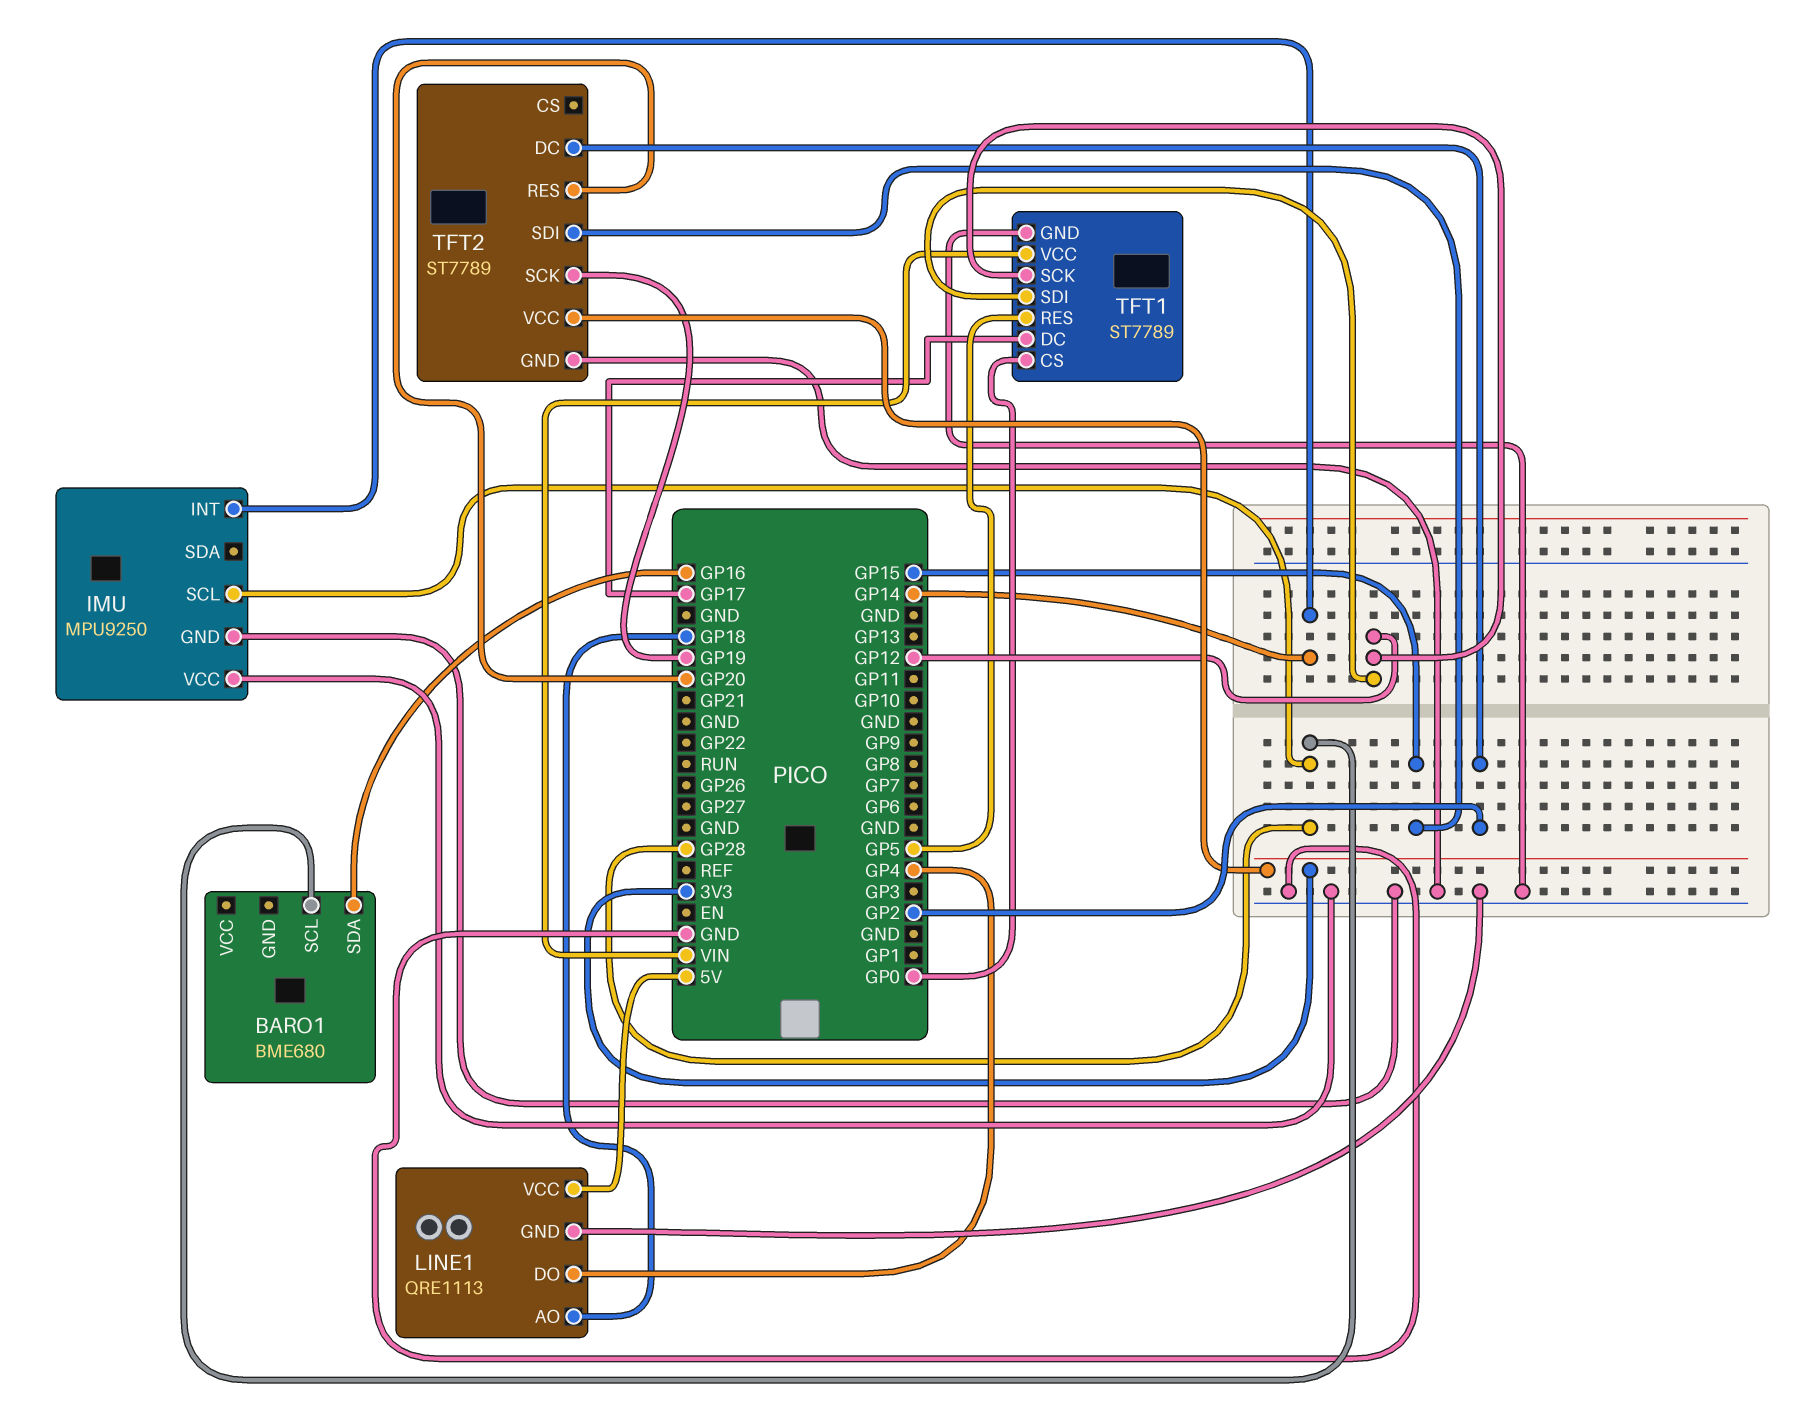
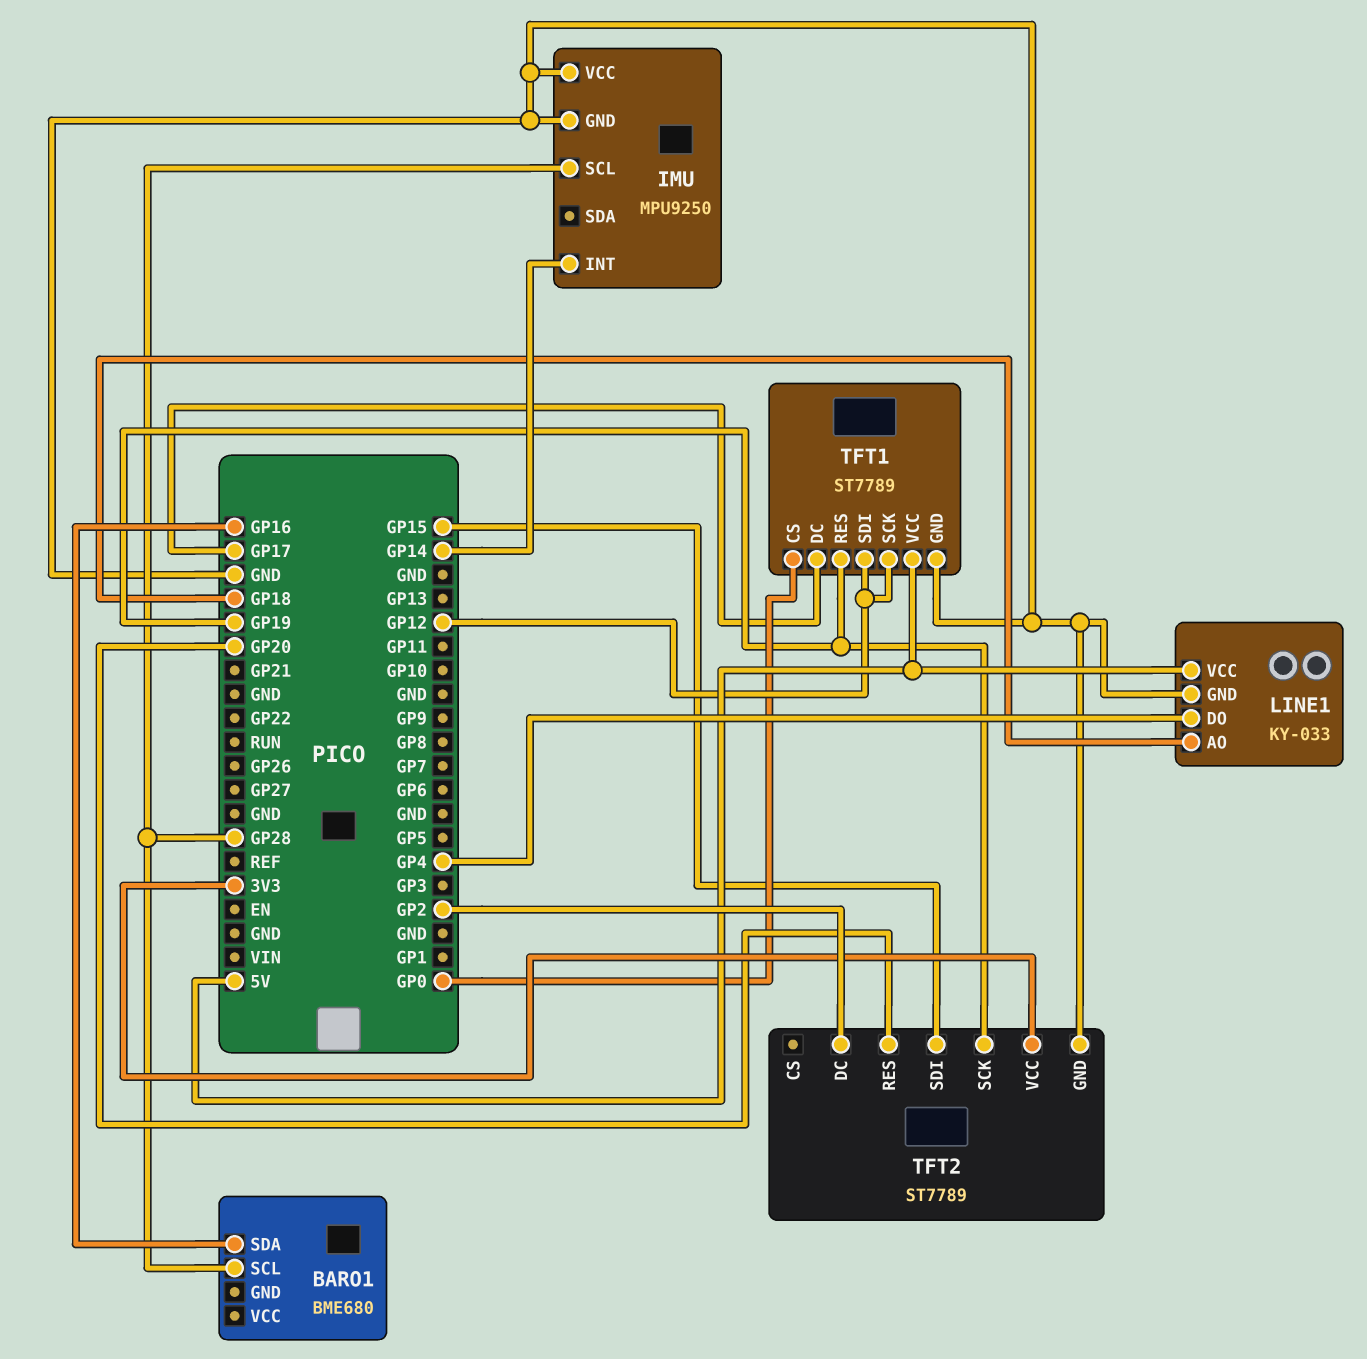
LINE1: QRE1113 -> KY-033
TFT1 pin RES: GP5 -> GP19
TFT1 pin VCC: VIN -> 5V

